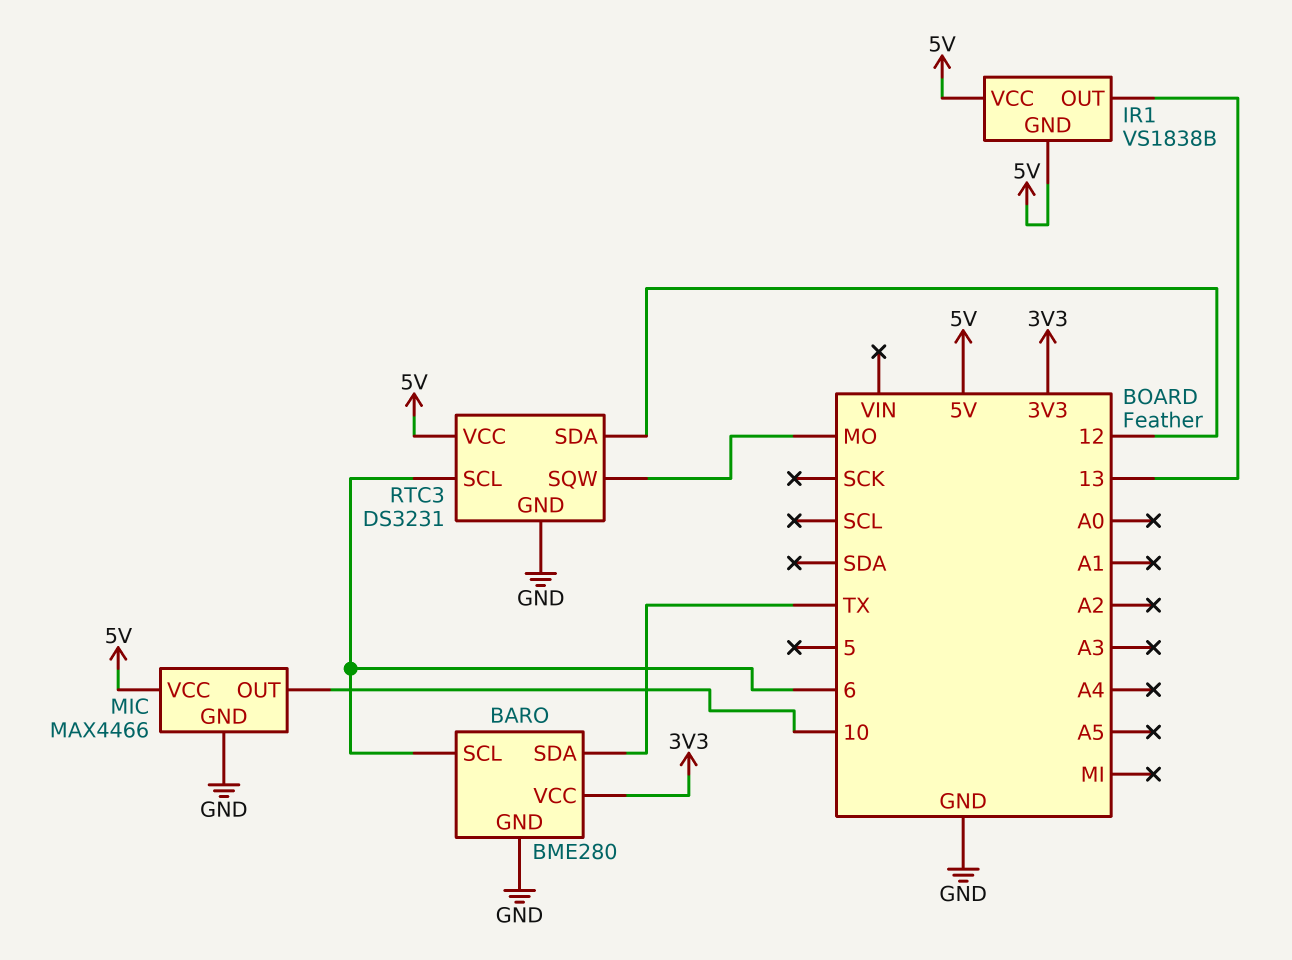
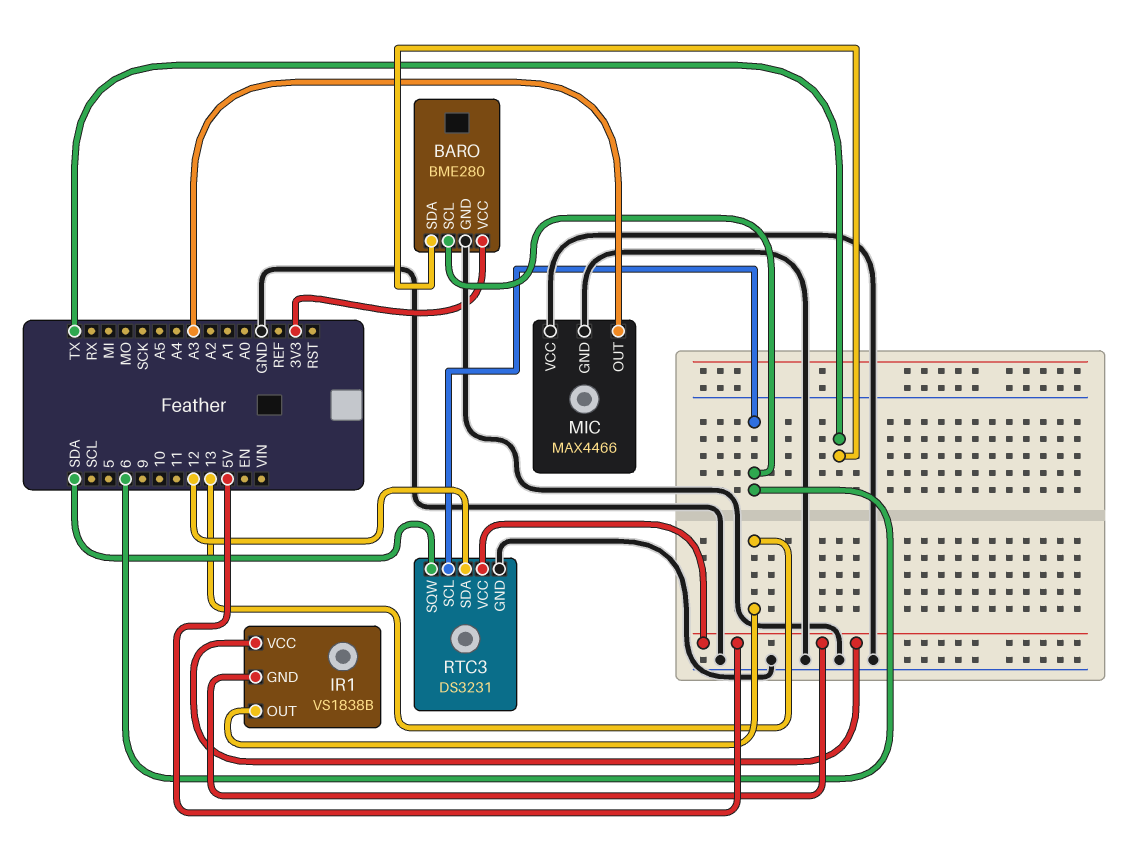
MIC pin OUT: 10 -> A3
MIC pin VCC: 5V -> GND
RTC3 pin SQW: MO -> SDA

